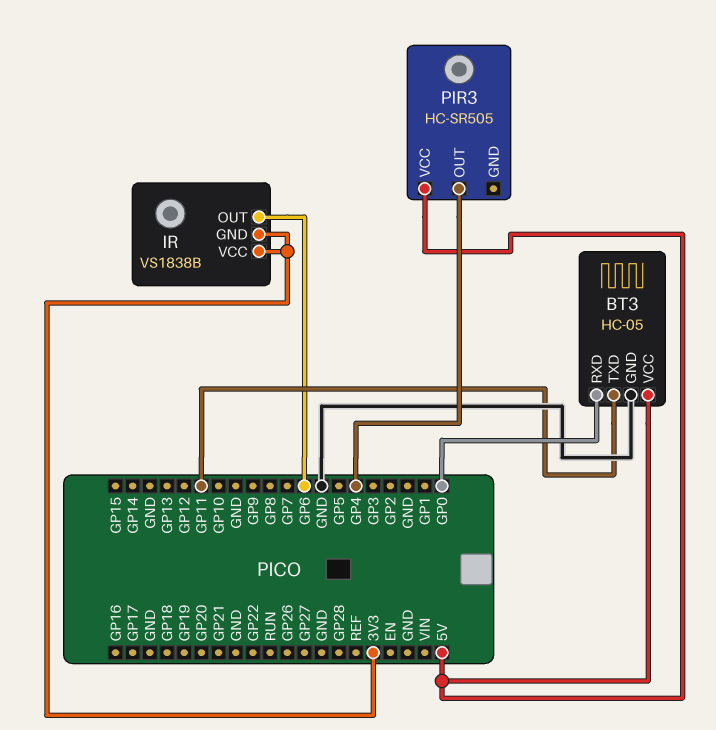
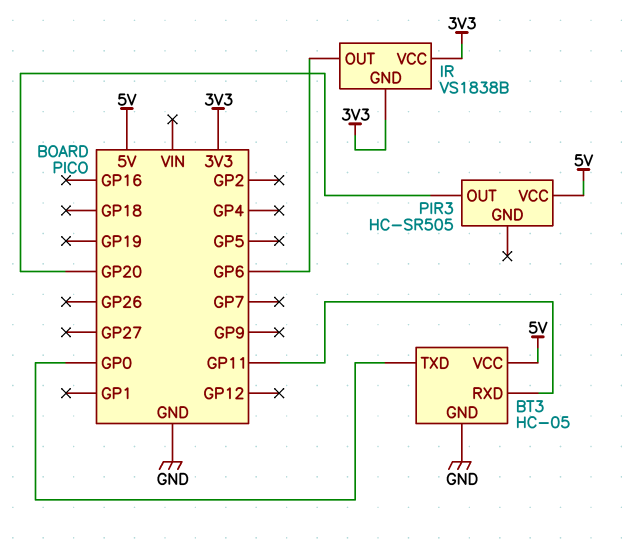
BT3 pin RXD: GP0 -> GP11
BT3 pin TXD: GP11 -> GP0
PIR3 pin OUT: GP4 -> GP20

